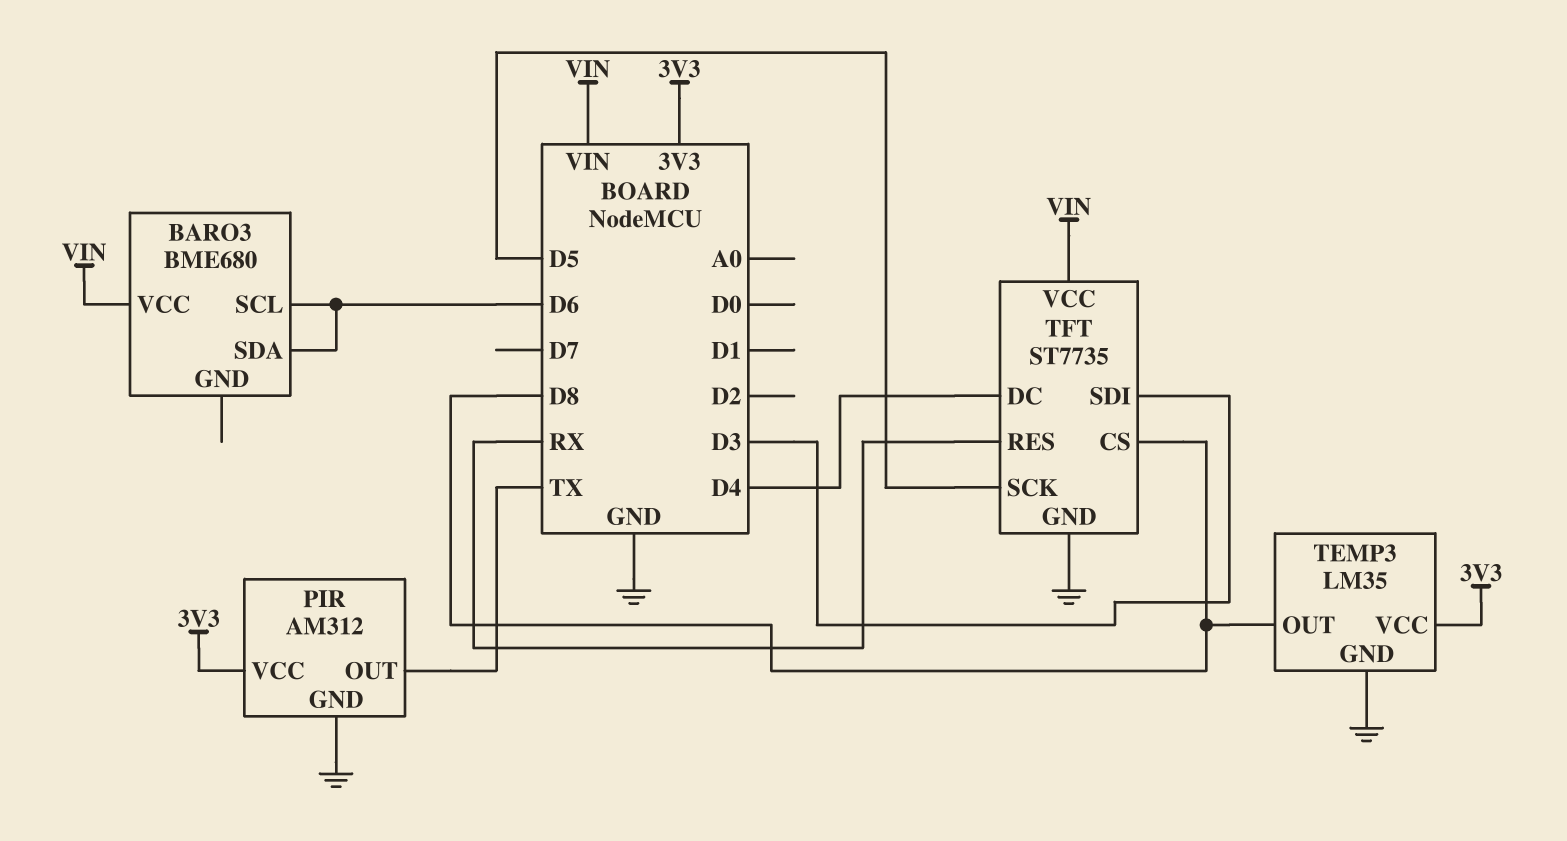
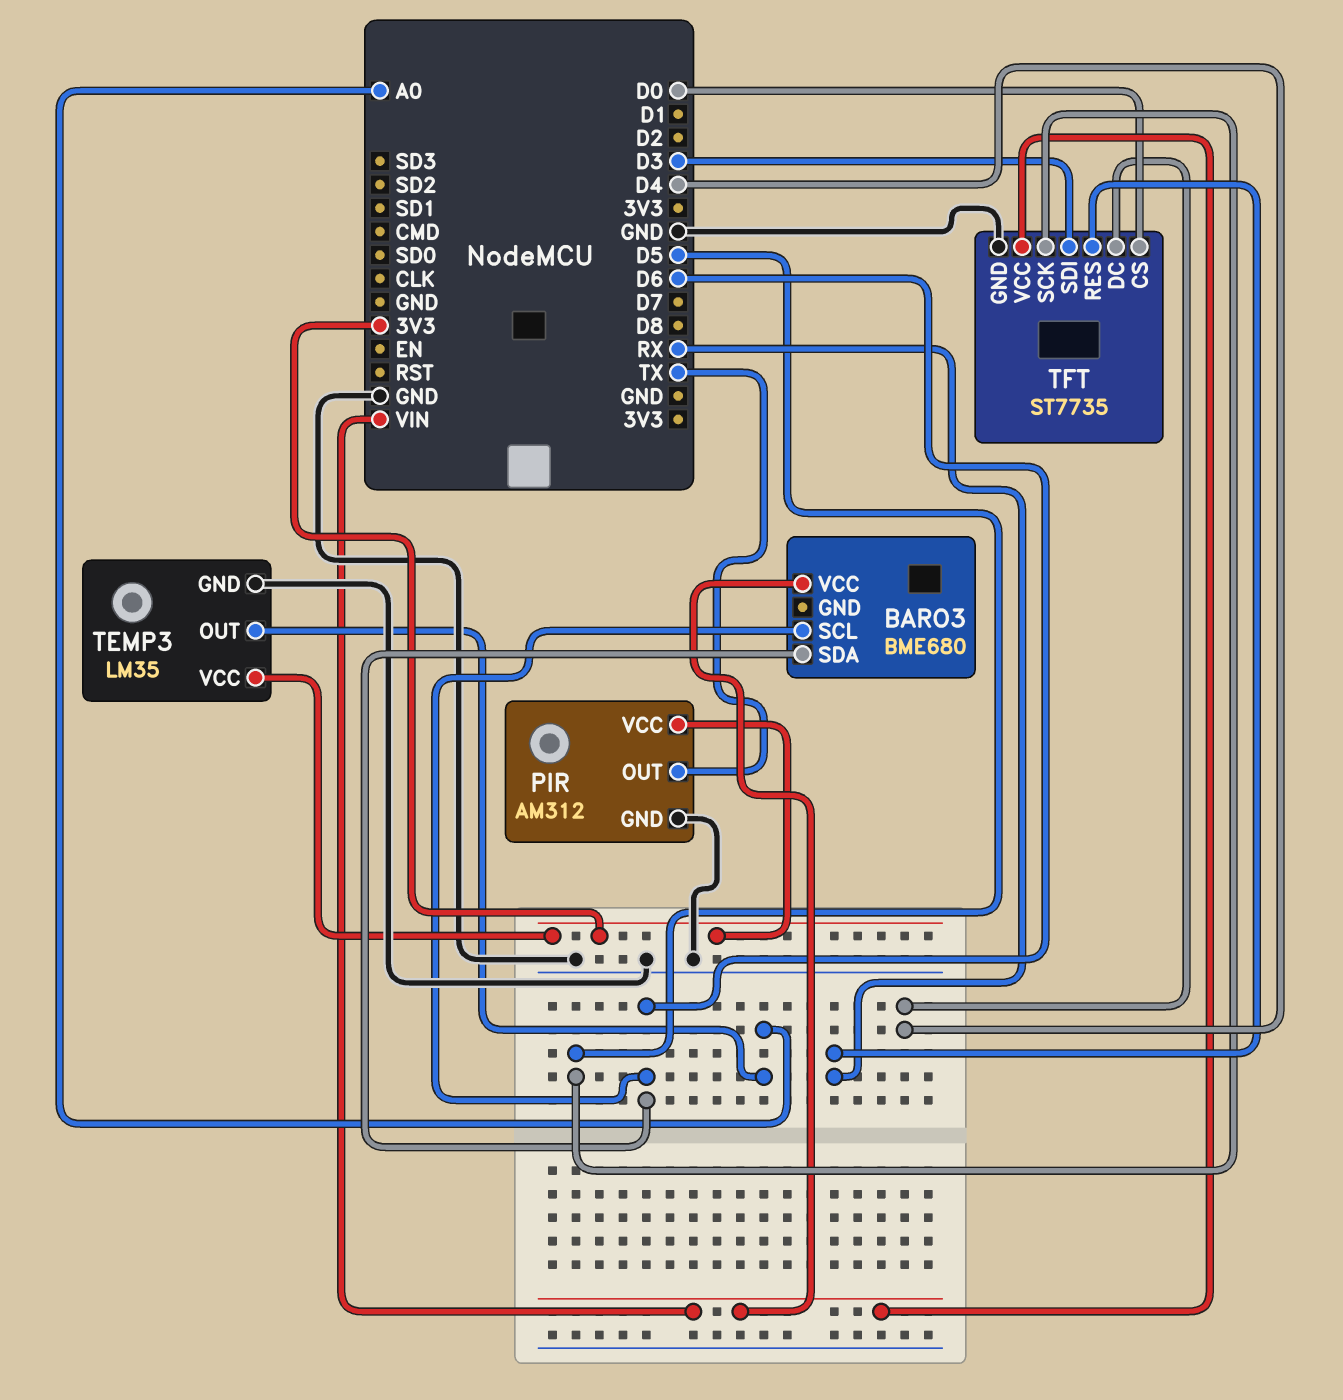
TEMP3 pin OUT: D8 -> A0
TFT pin CS: D8 -> D0

